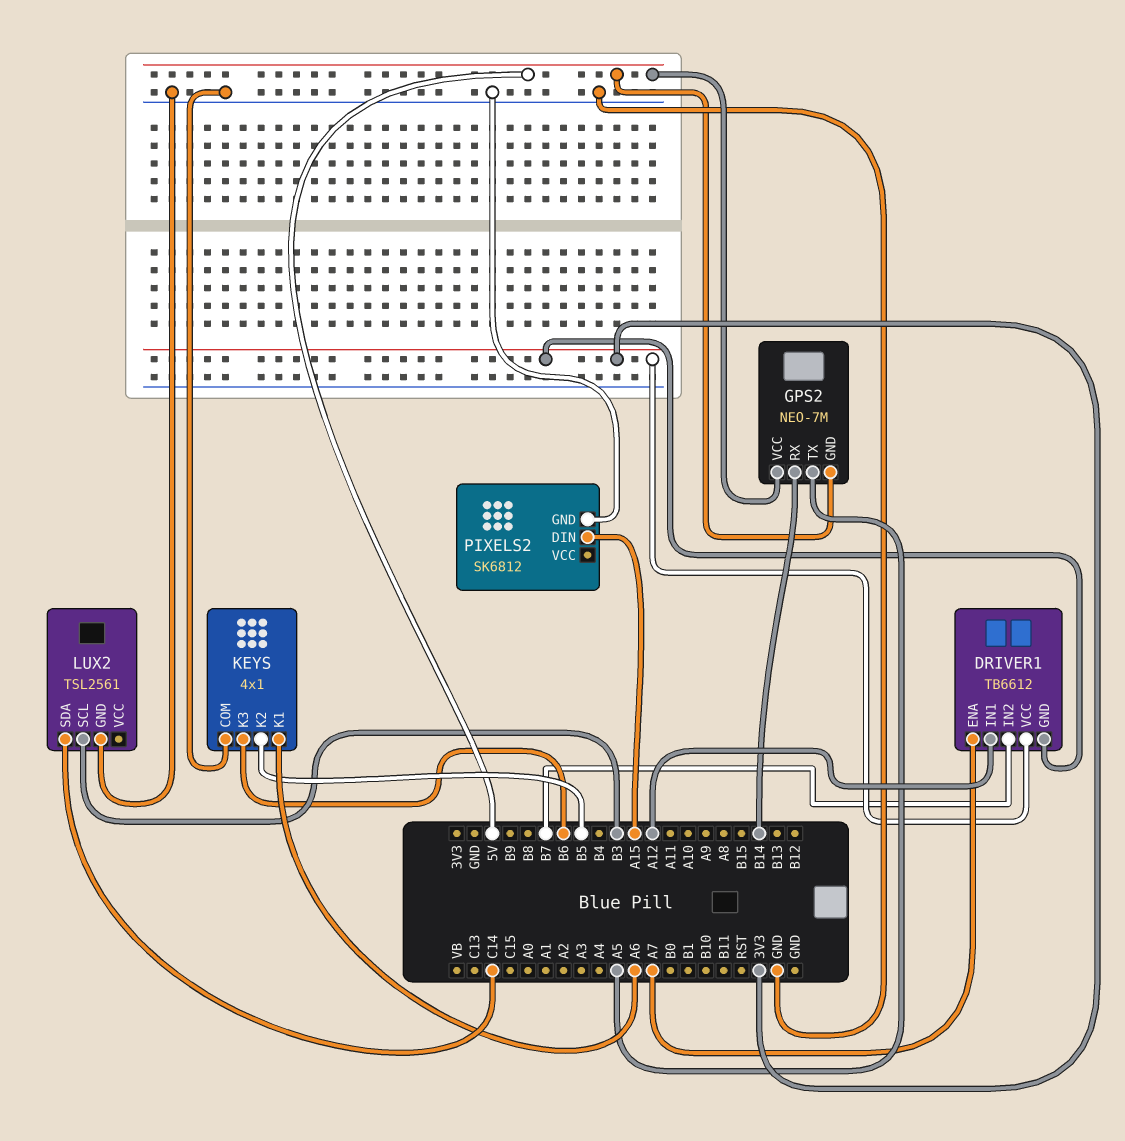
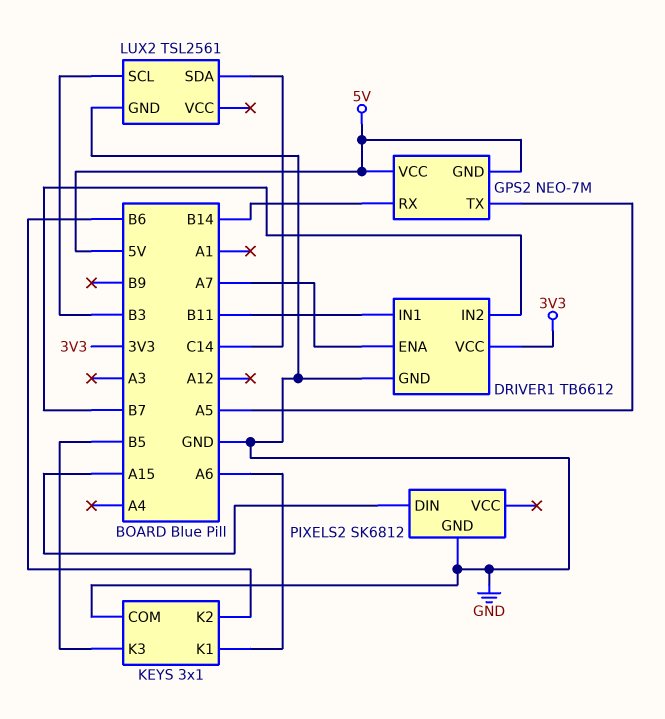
DRIVER1 pin GND: 3V3 -> GND
DRIVER1 pin IN1: A12 -> B11
KEYS: 4x1 -> 3x1
KEYS pin K2: B5 -> B6
KEYS pin K3: B6 -> B5

